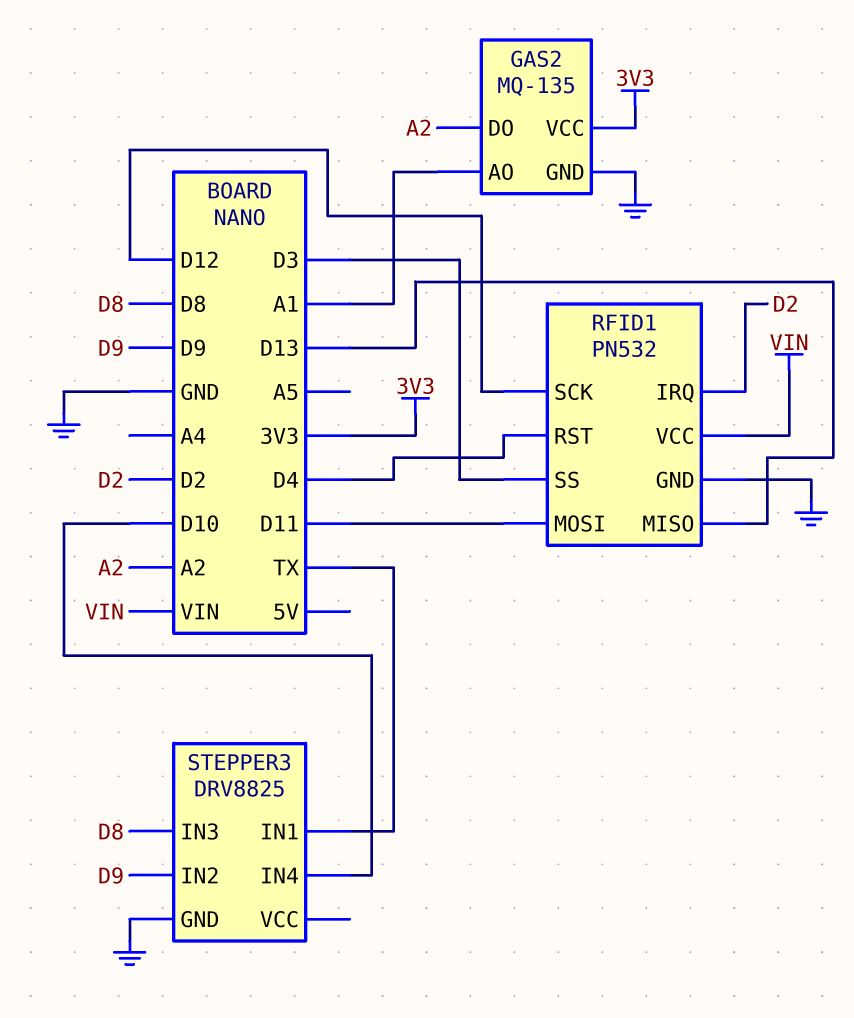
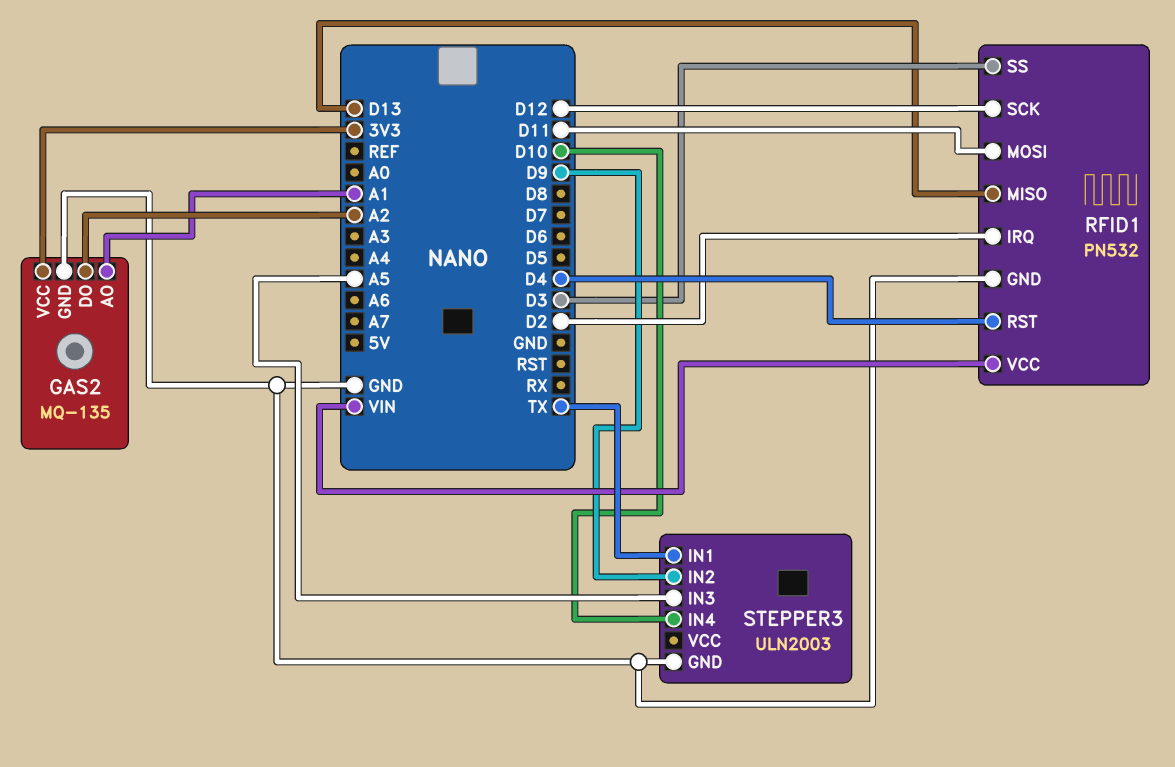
STEPPER3: DRV8825 -> ULN2003
STEPPER3 pin IN3: D8 -> A5

